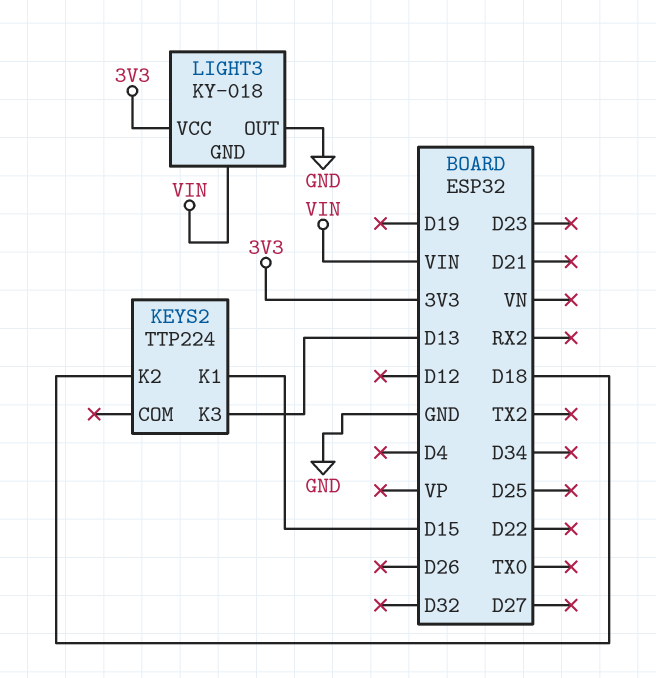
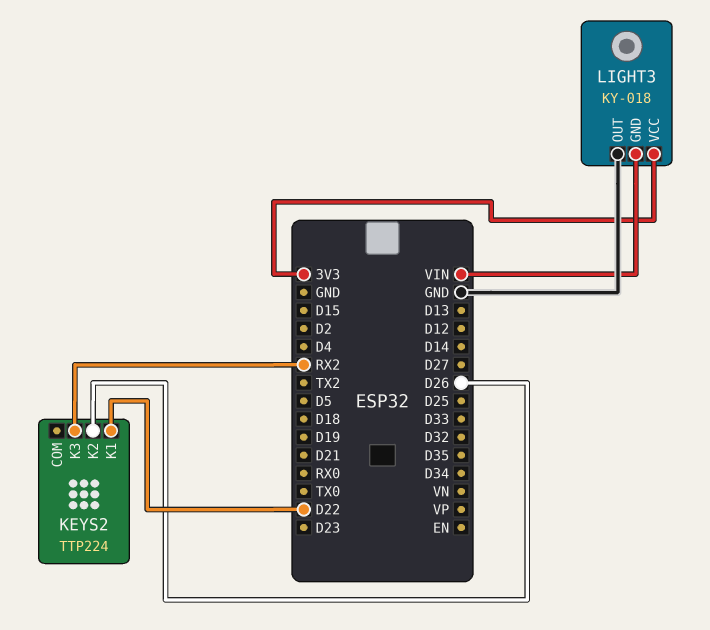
KEYS2 pin K1: D15 -> D22
KEYS2 pin K2: D18 -> D26
KEYS2 pin K3: D13 -> RX2

